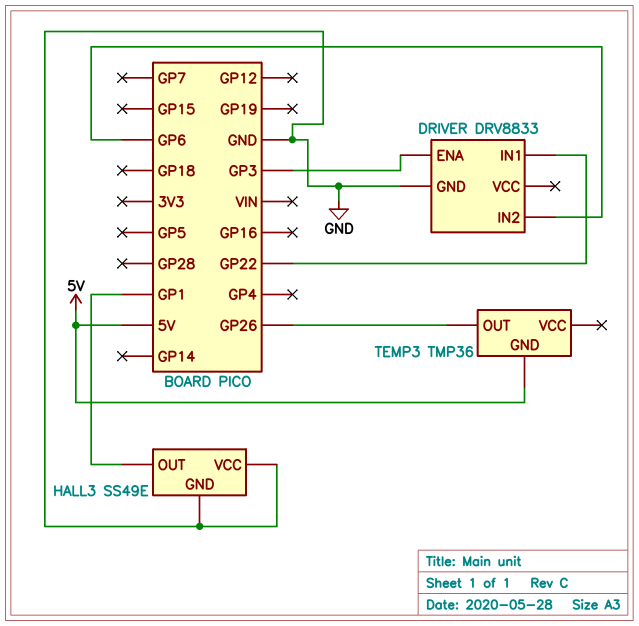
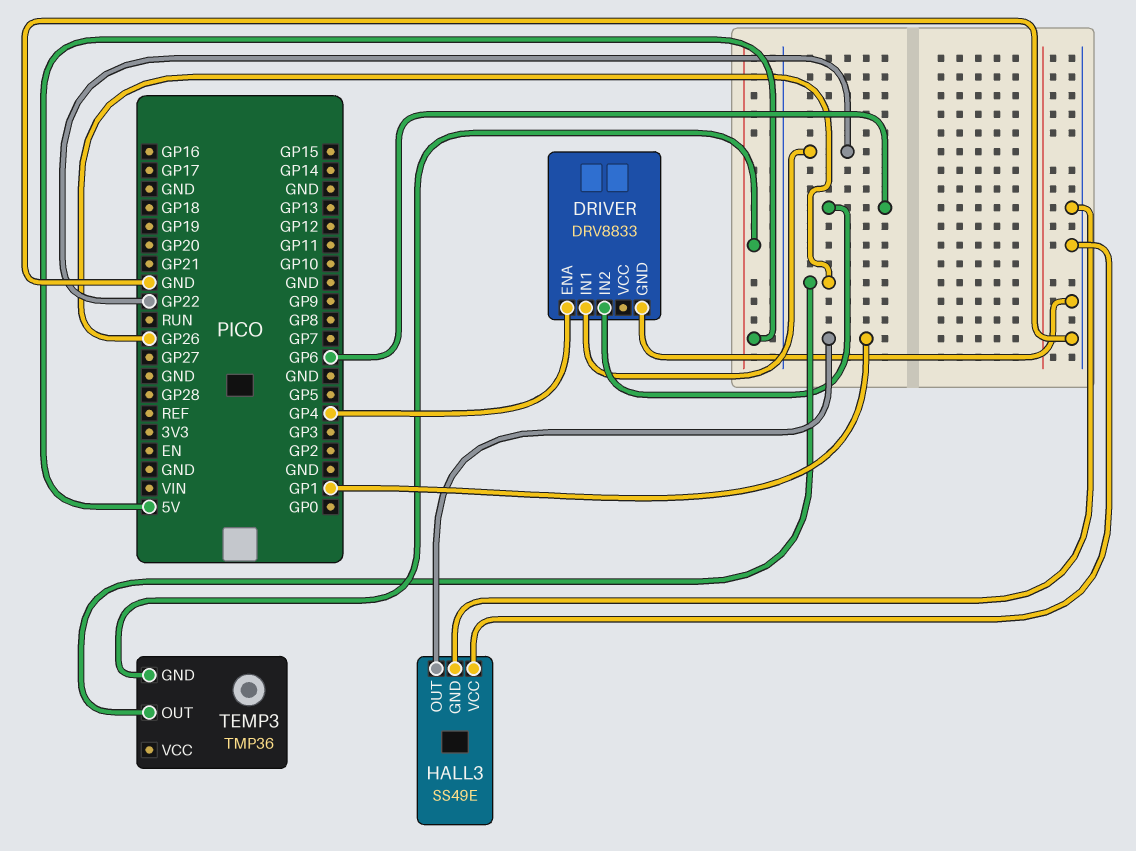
DRIVER pin ENA: GP3 -> GP4

